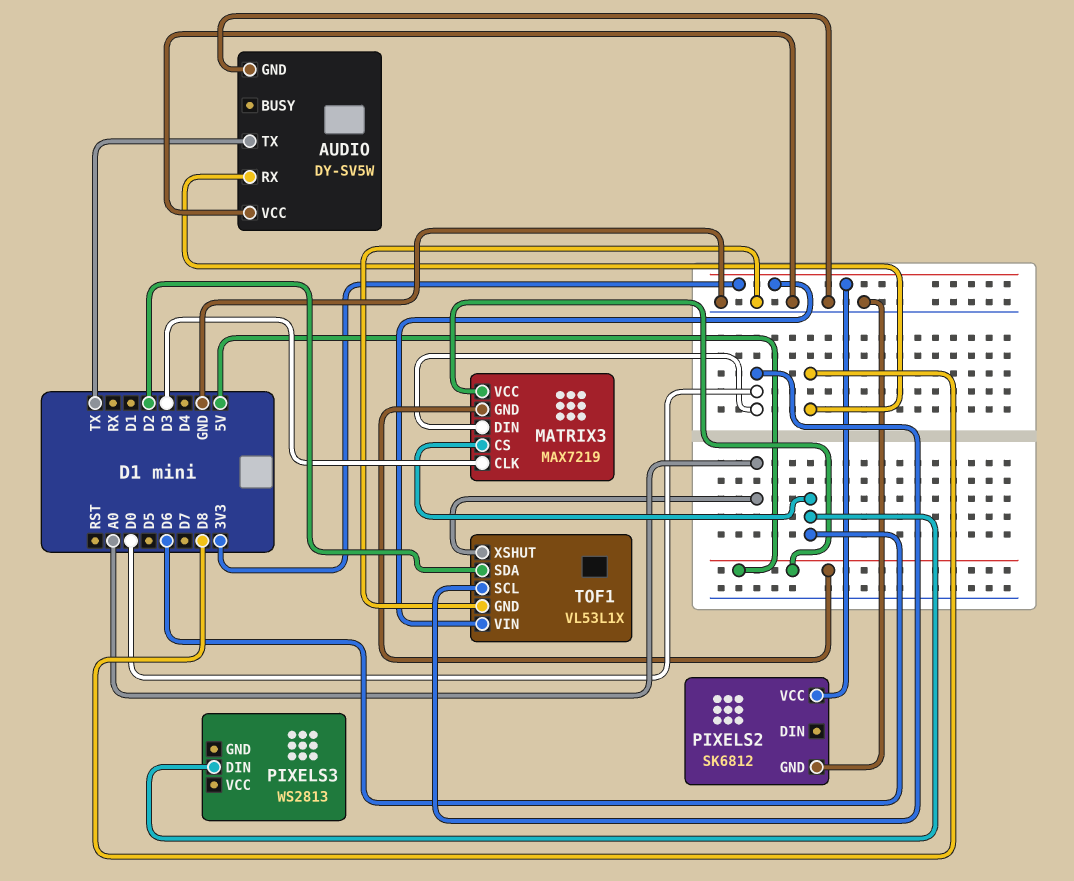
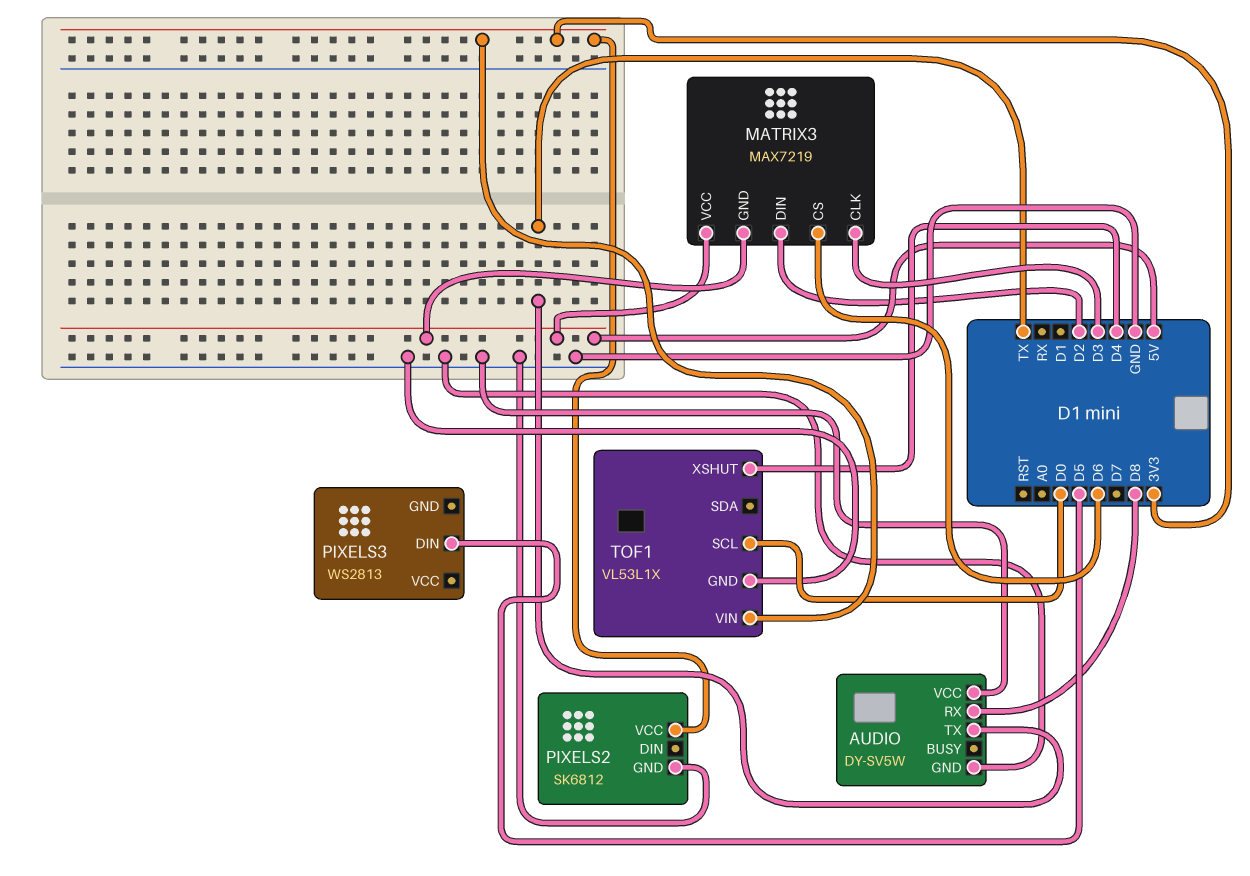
MATRIX3 pin DIN: D0 -> D2
PIXELS3 pin DIN: D6 -> D5
TOF1 pin SDA: D2 -> none
TOF1 pin XSHUT: A0 -> D4

